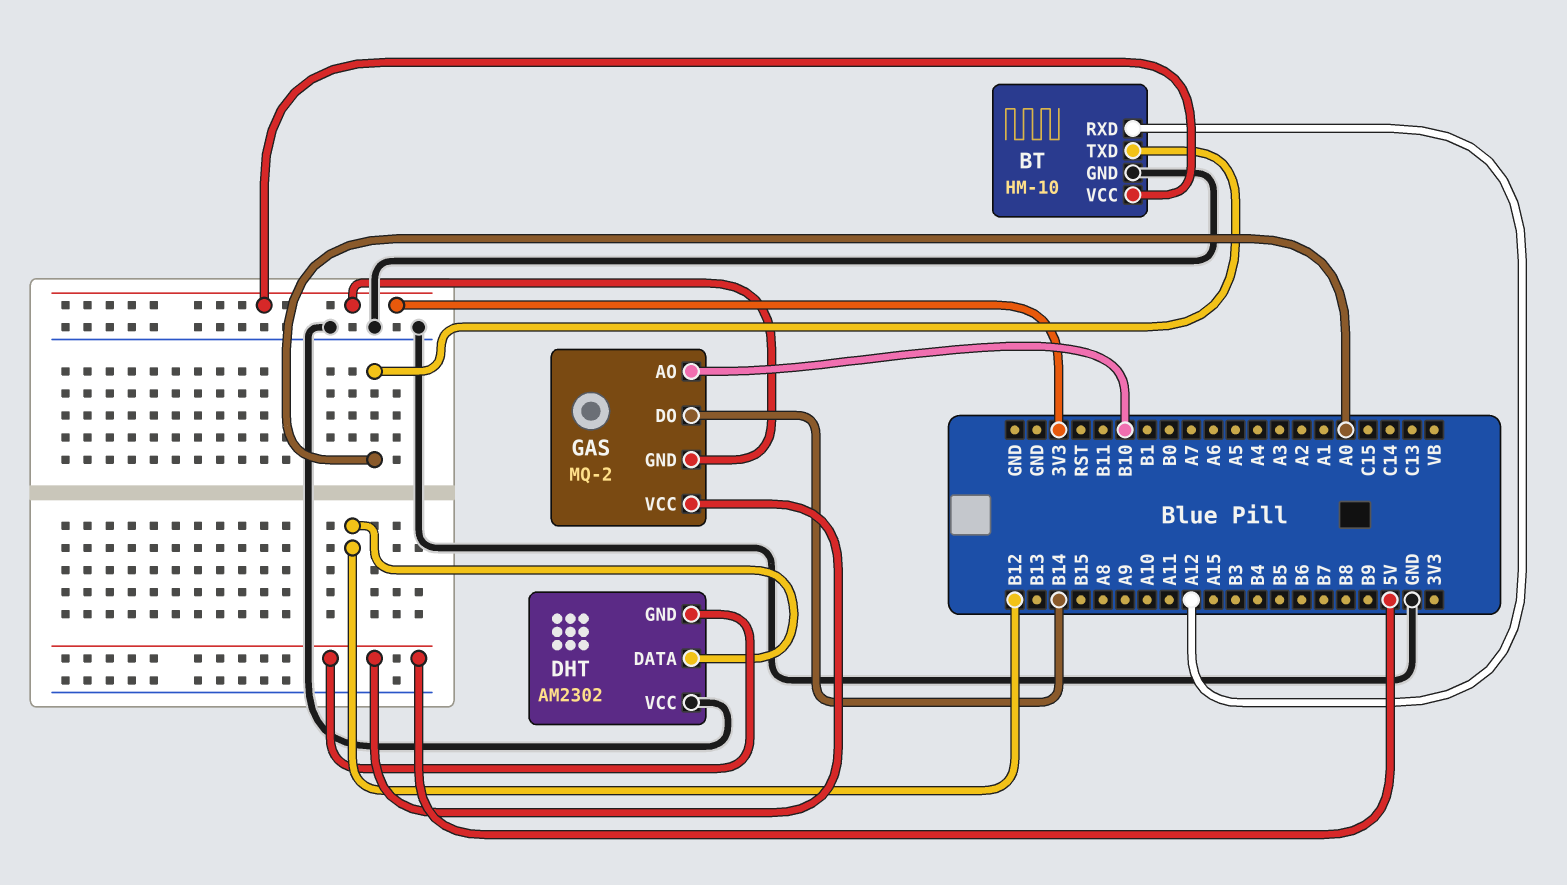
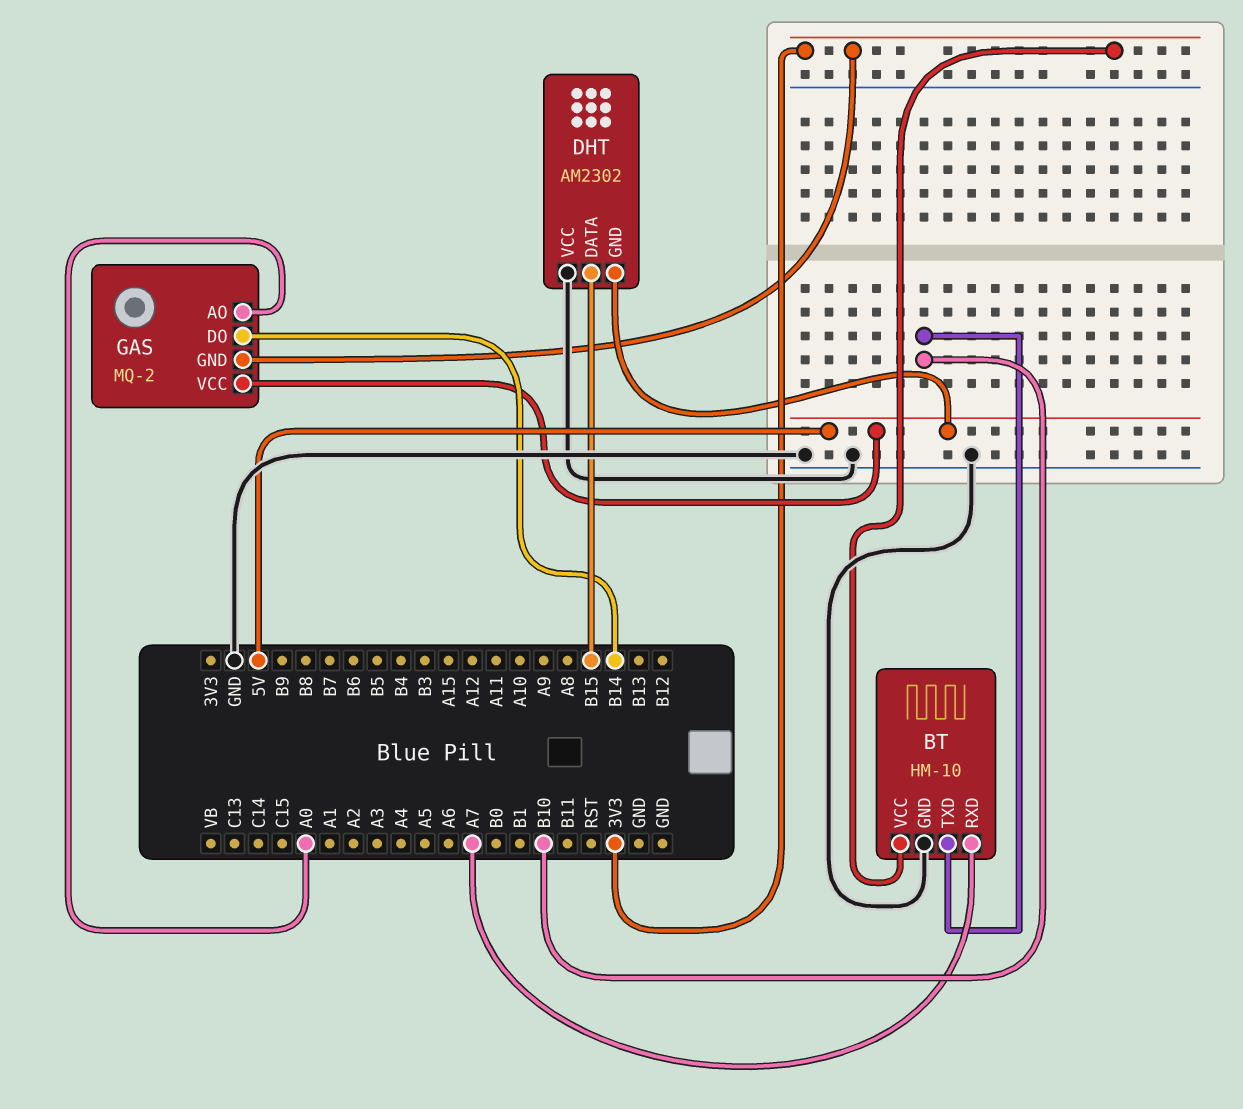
BT pin RXD: A12 -> A7
BT pin TXD: A0 -> B10
DHT pin DATA: B12 -> B15
GAS pin AO: B10 -> A0

